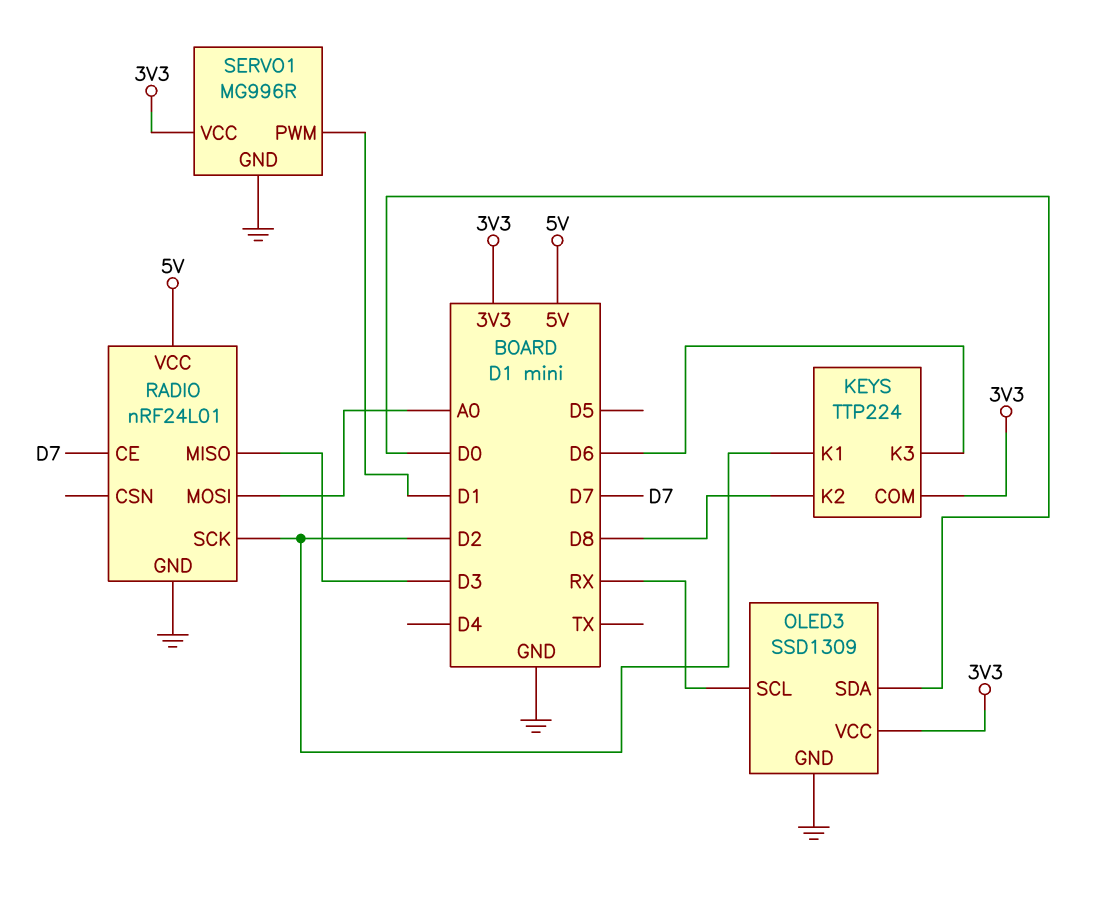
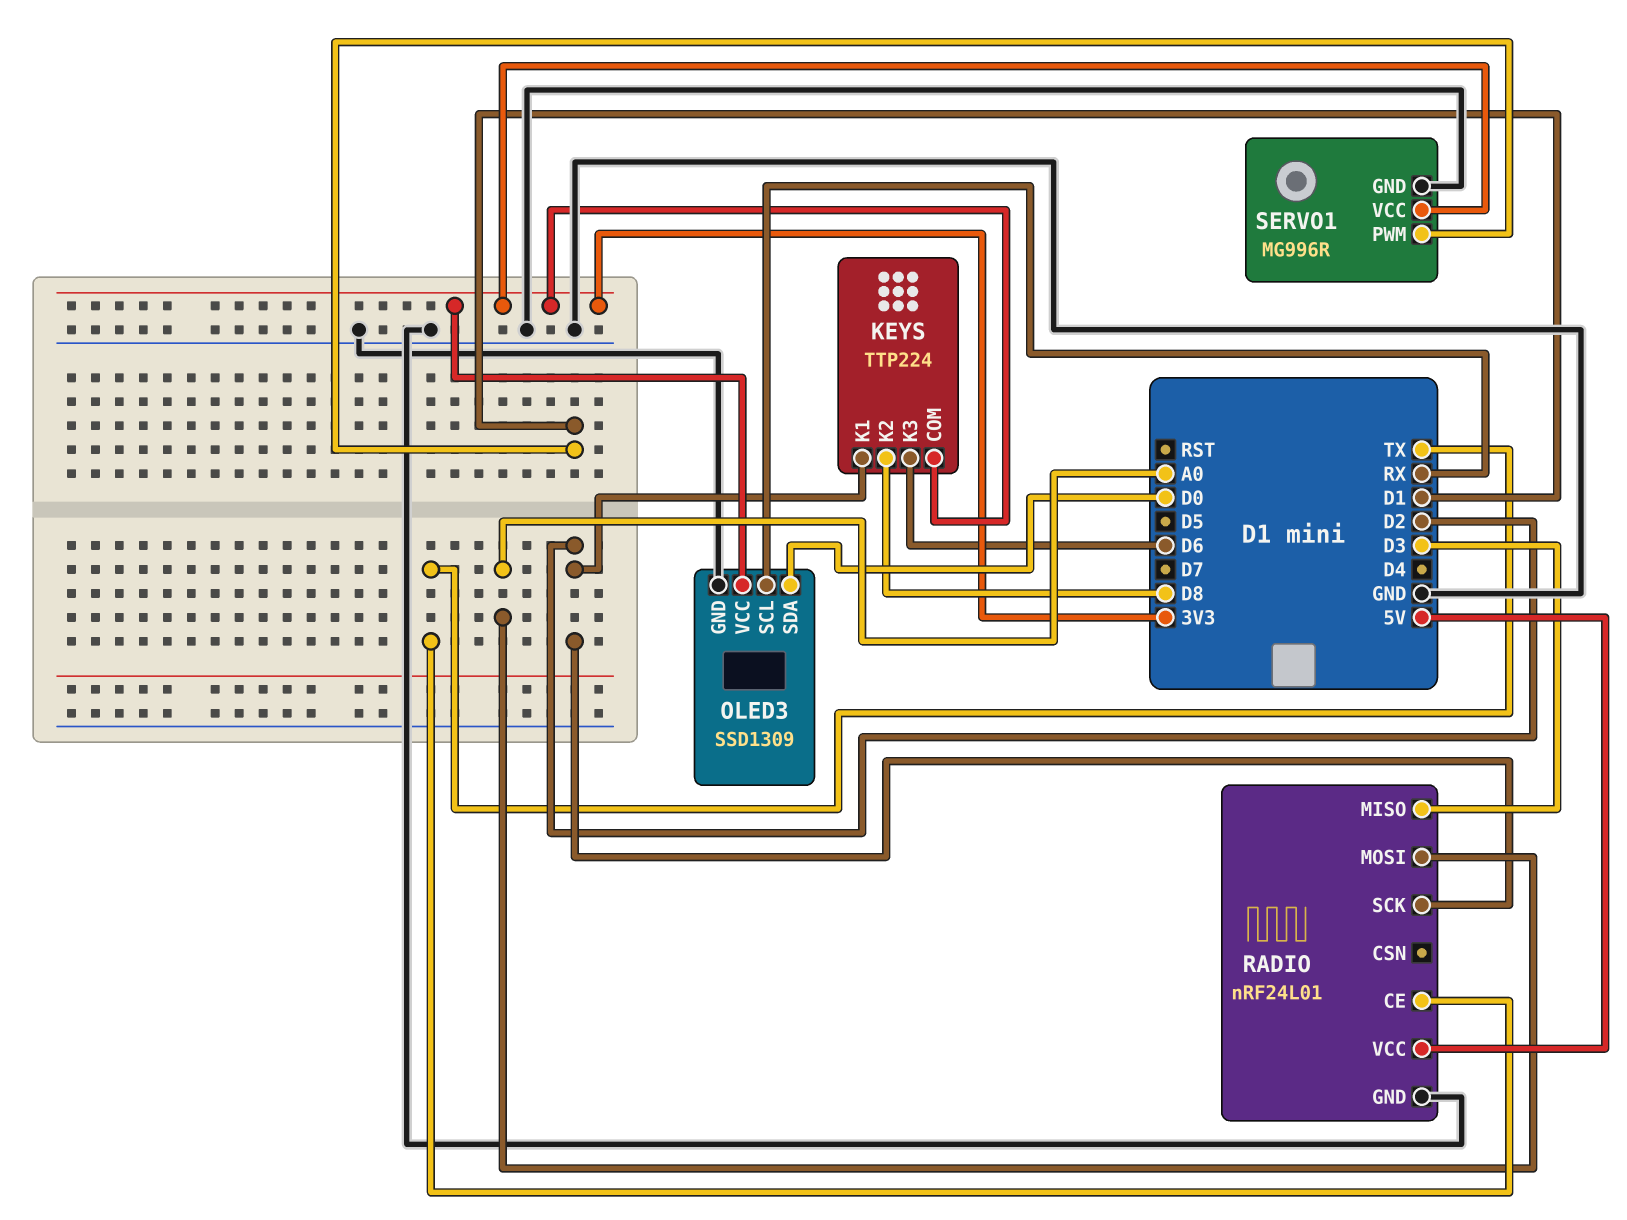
RADIO pin CE: D7 -> TX

